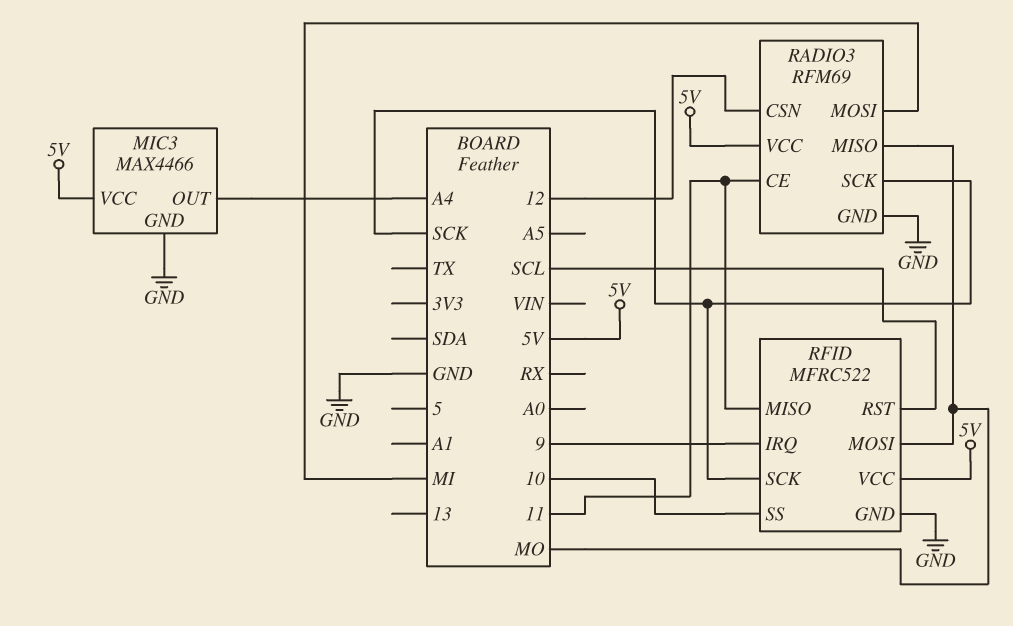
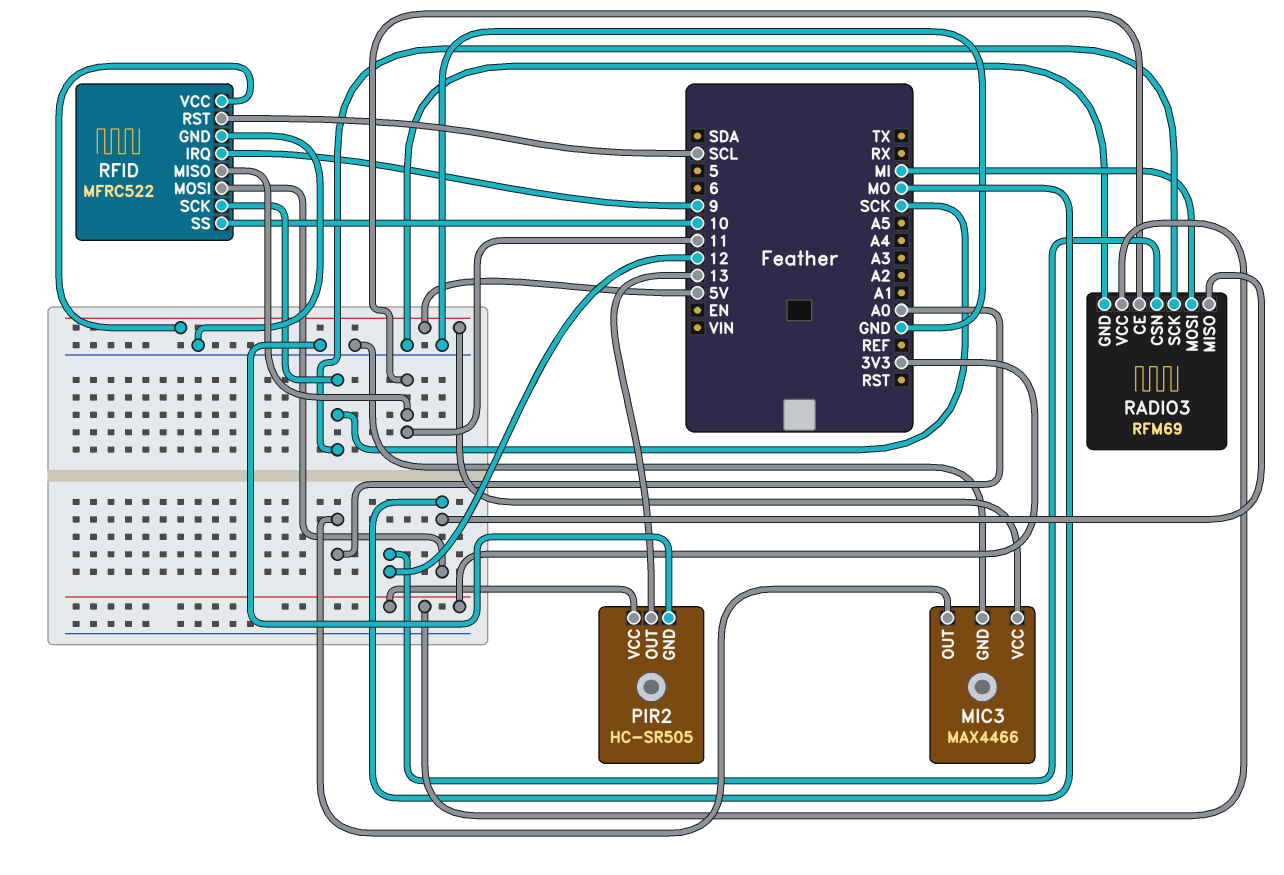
MIC3 pin OUT: A4 -> A0
PIR2: none -> HC-SR505
PIR2 pin GND: none -> GND
PIR2 pin OUT: none -> 13
PIR2 pin VCC: none -> 3V3
RADIO3 pin VCC: 5V -> 3V3

